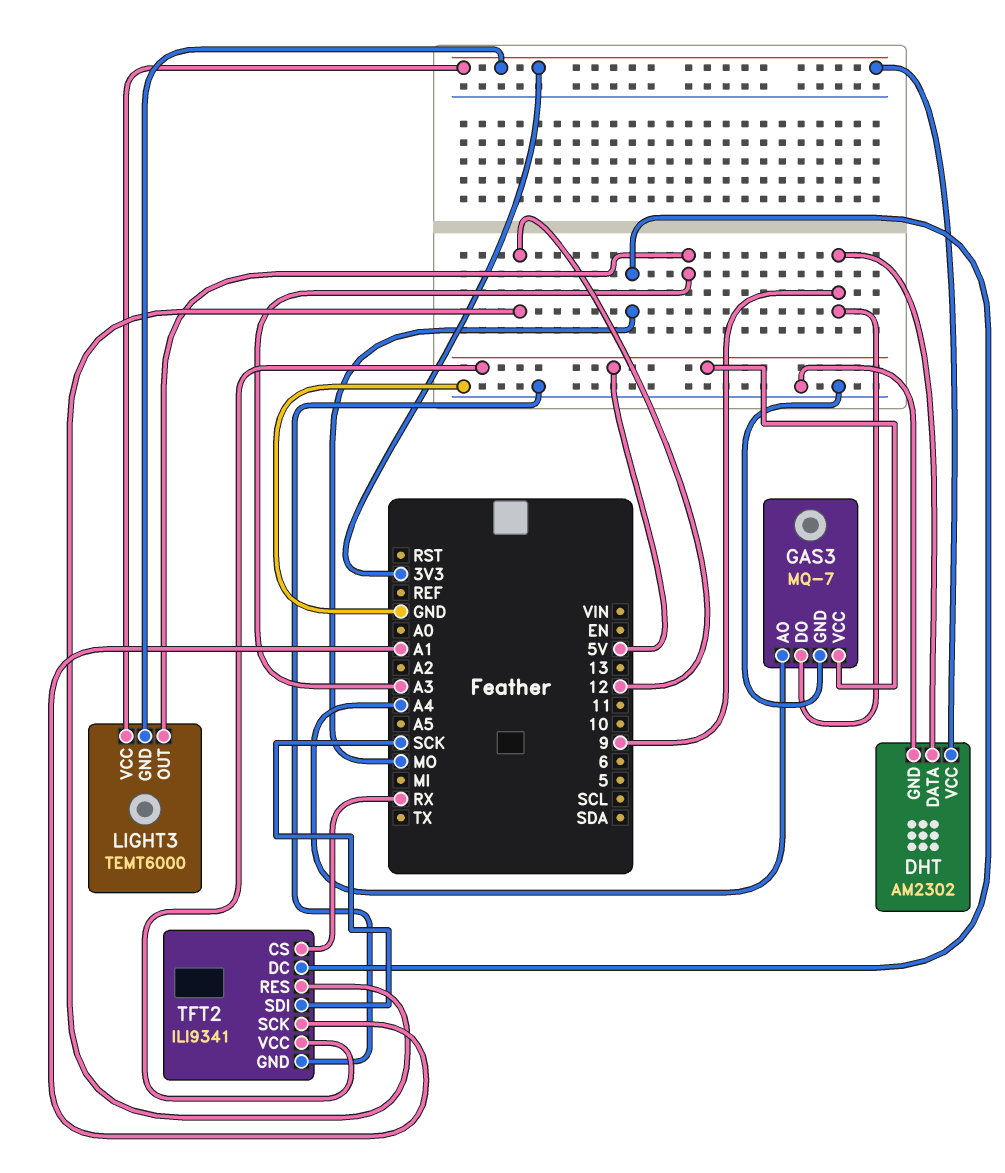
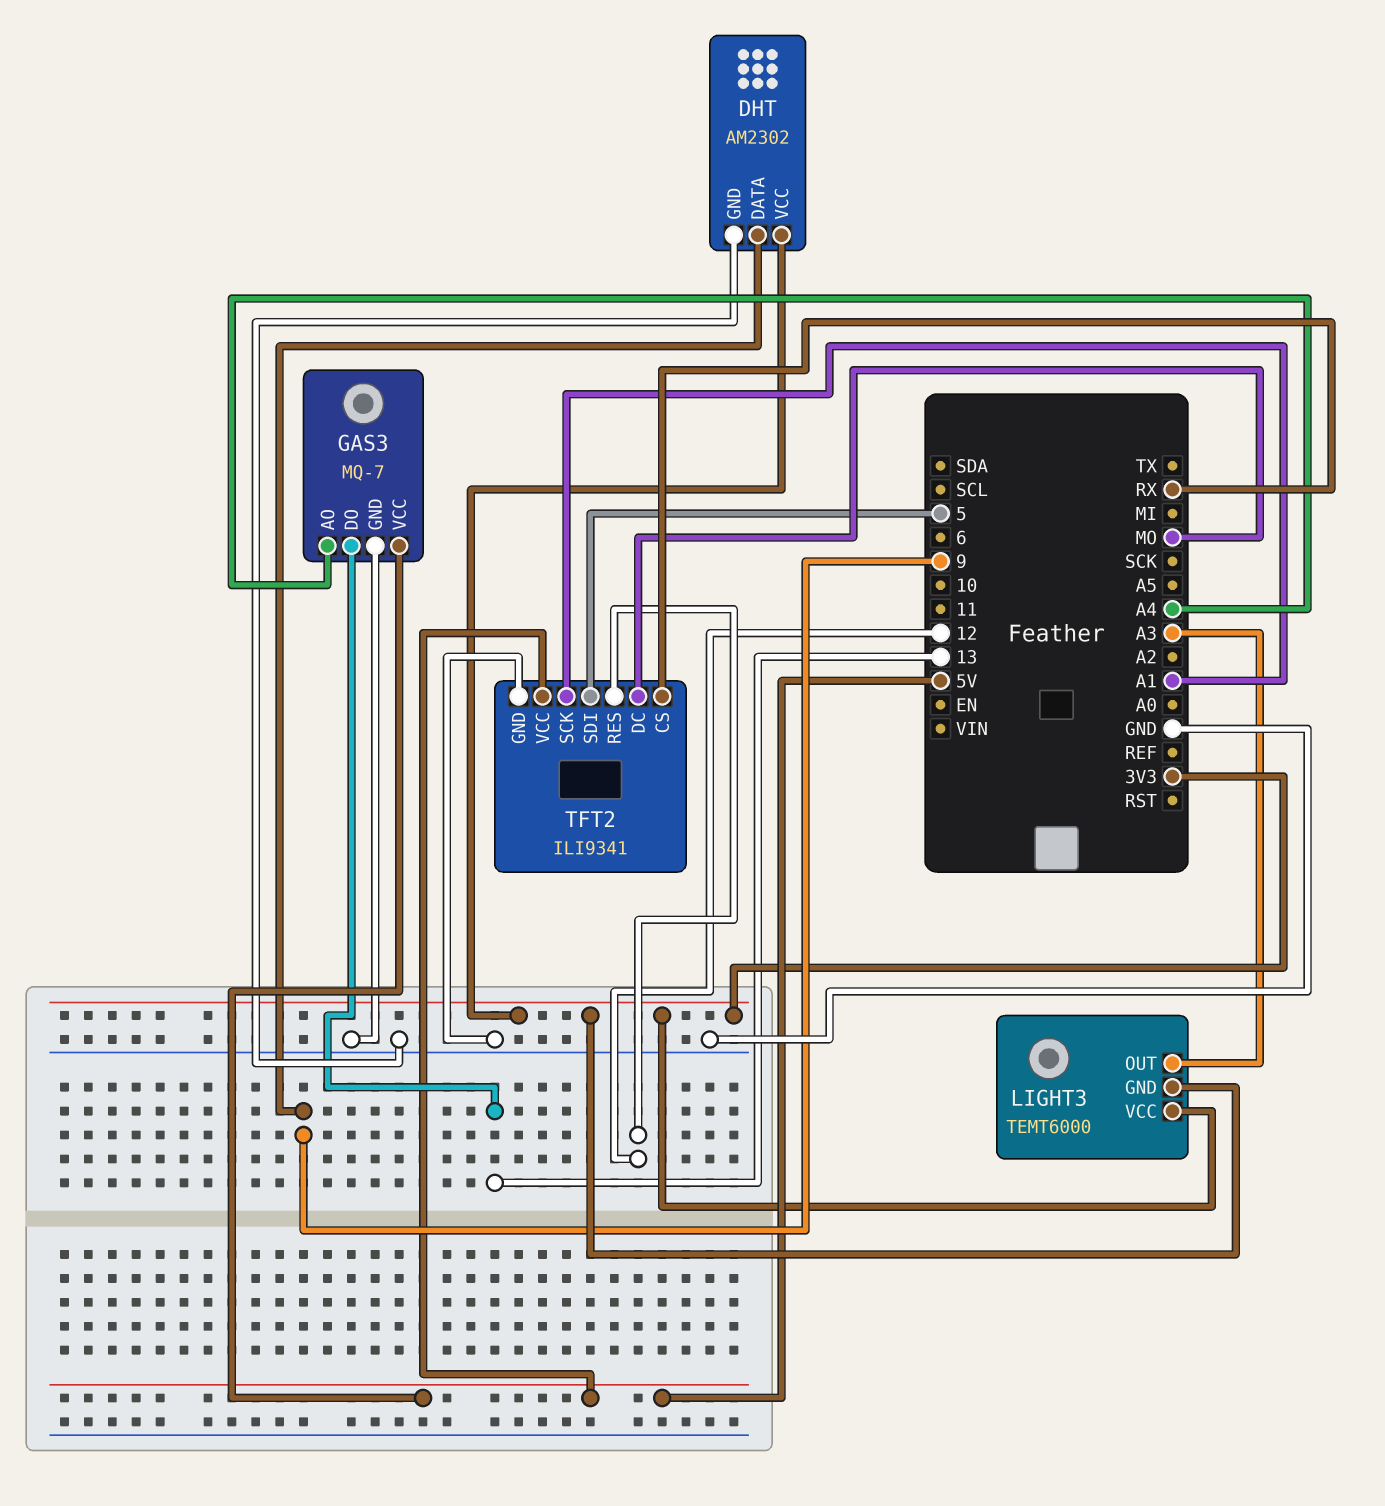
GAS3 pin DO: 9 -> 13
TFT2 pin SDI: SCK -> 5

